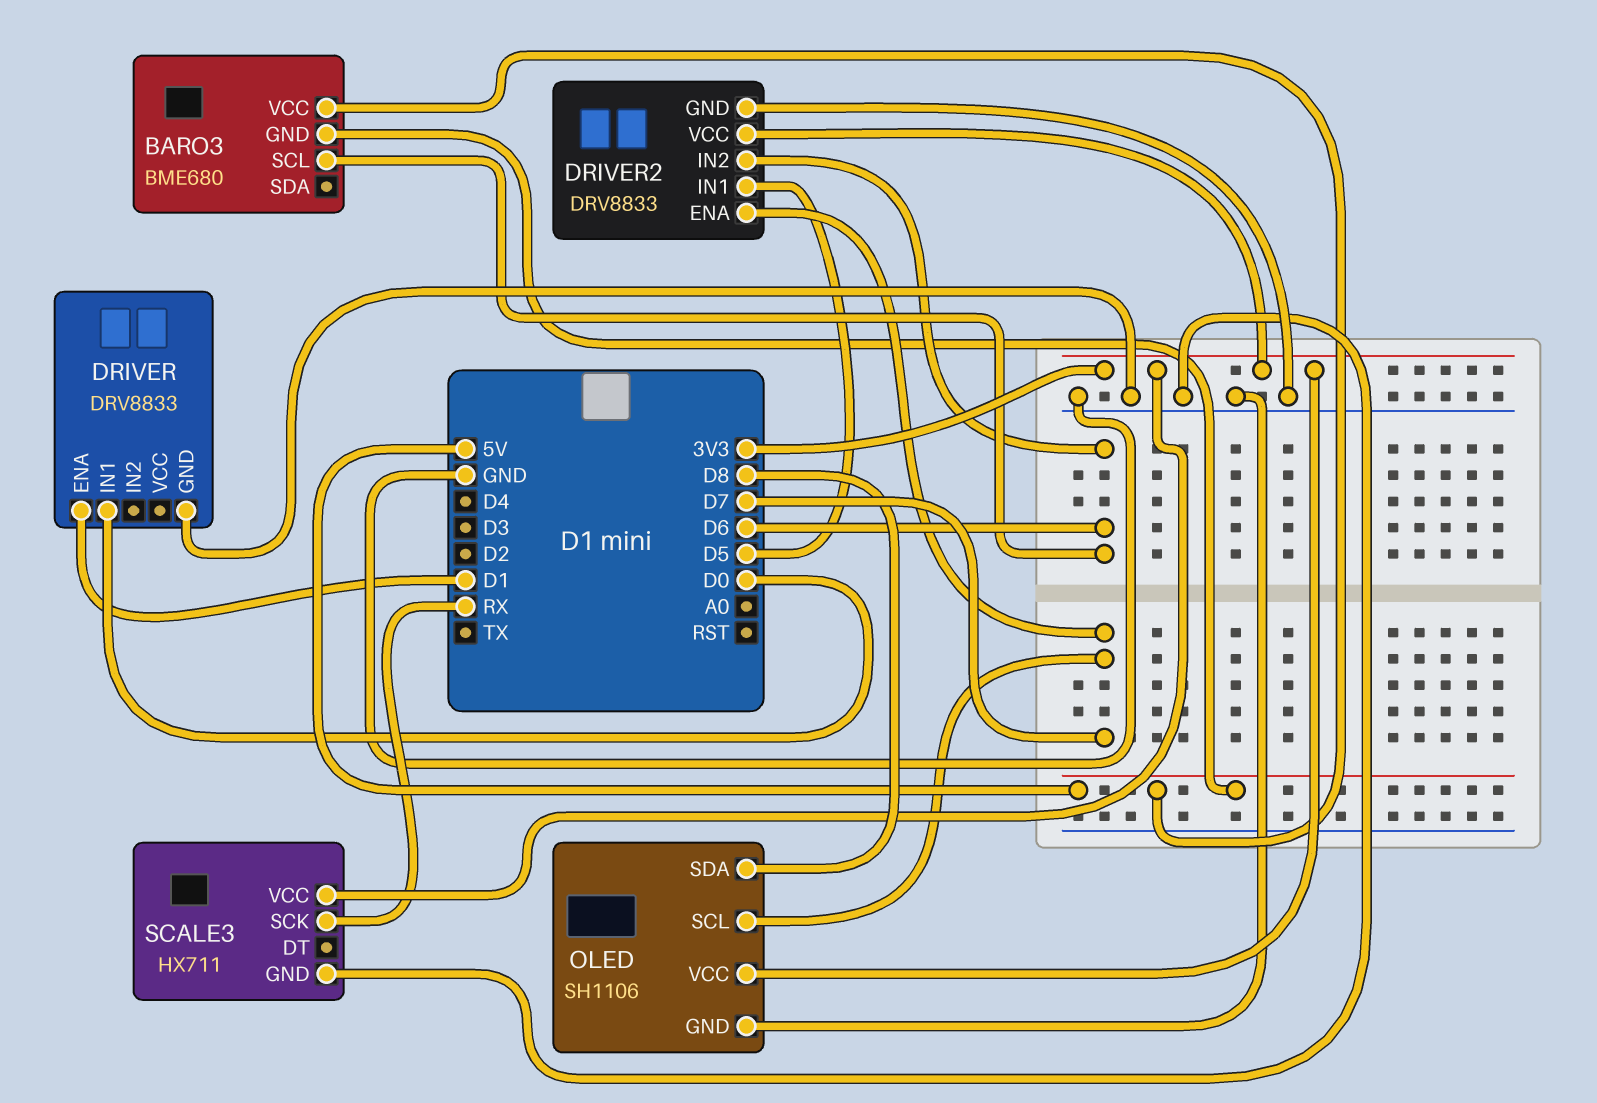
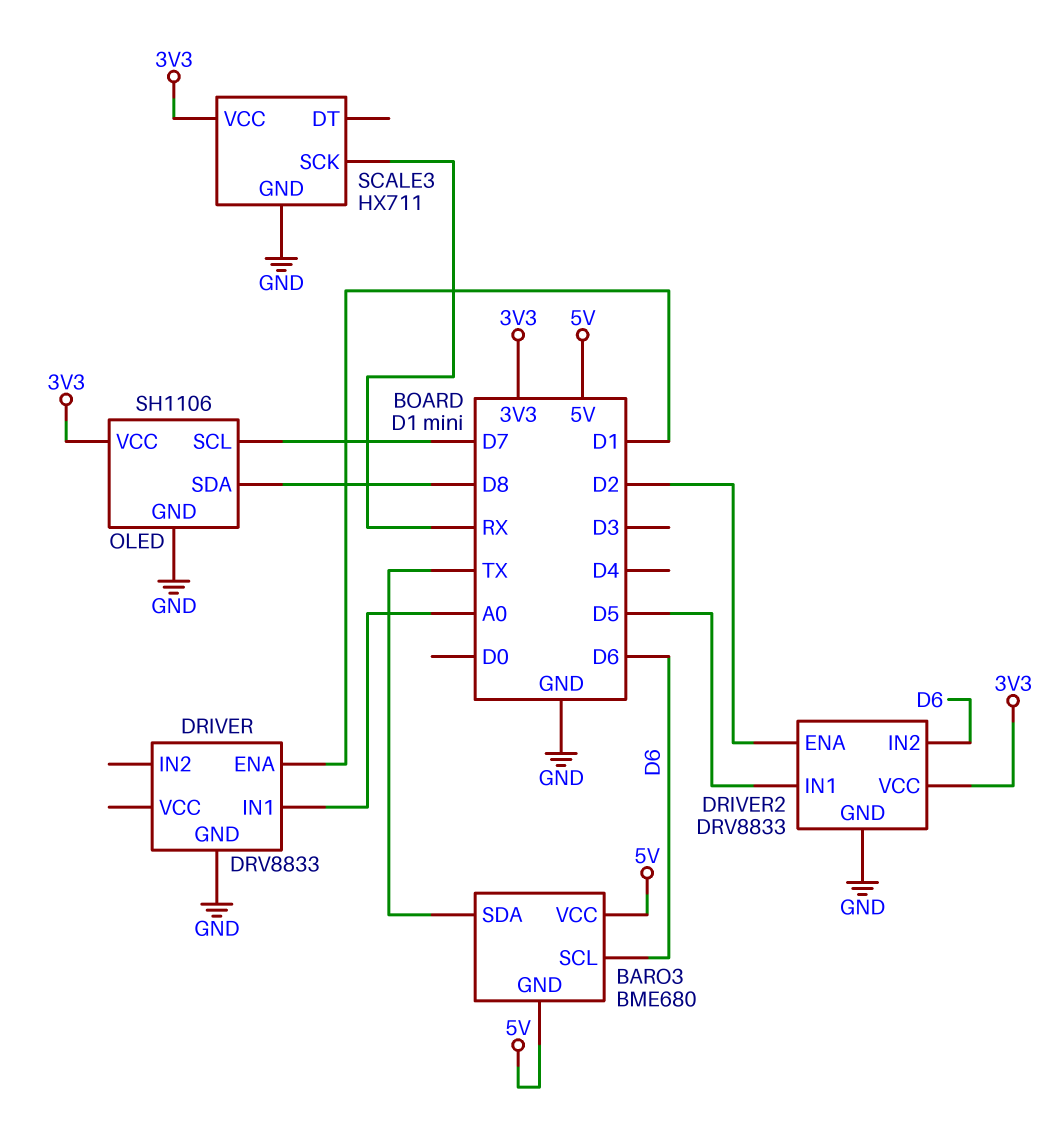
BARO3 pin SDA: none -> TX
DRIVER pin IN1: D0 -> A0
DRIVER2 pin ENA: D7 -> D2

